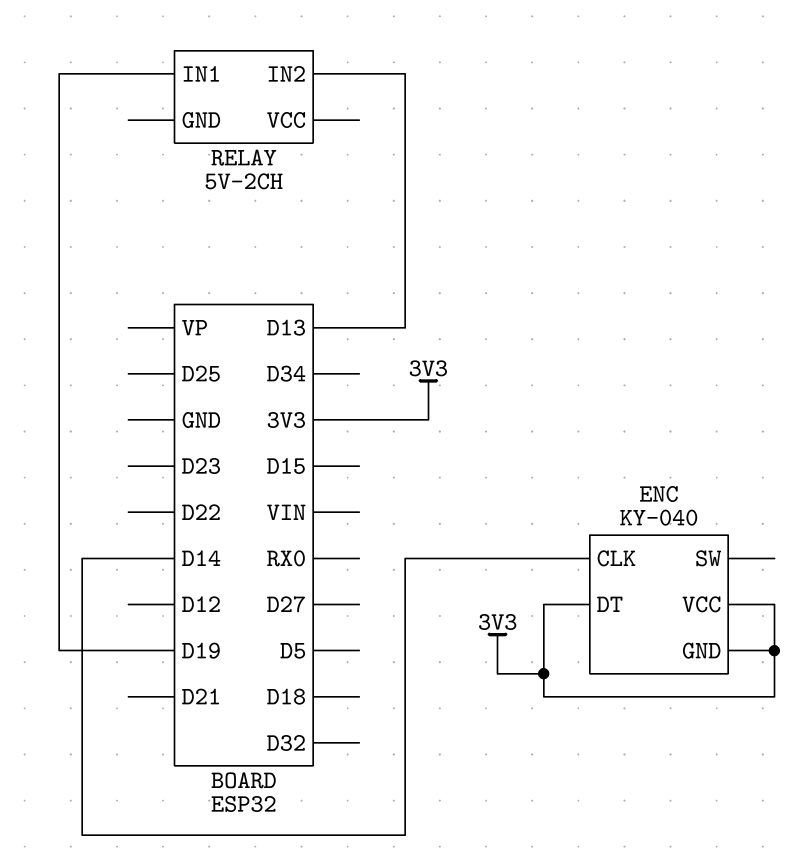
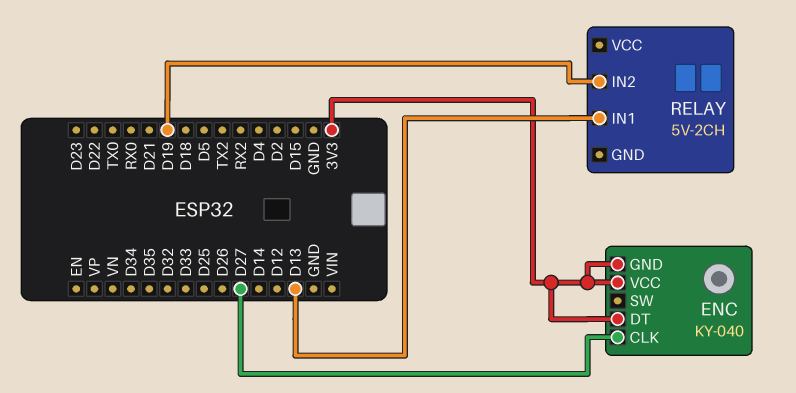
ENC pin CLK: D14 -> D27
RELAY pin IN1: D19 -> D13
RELAY pin IN2: D13 -> D19

